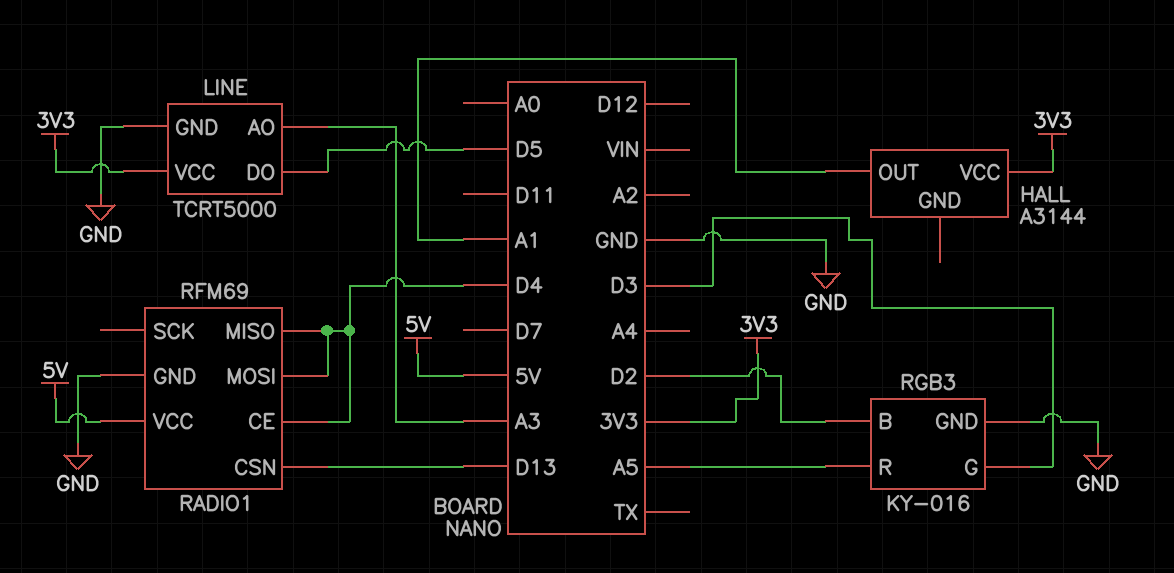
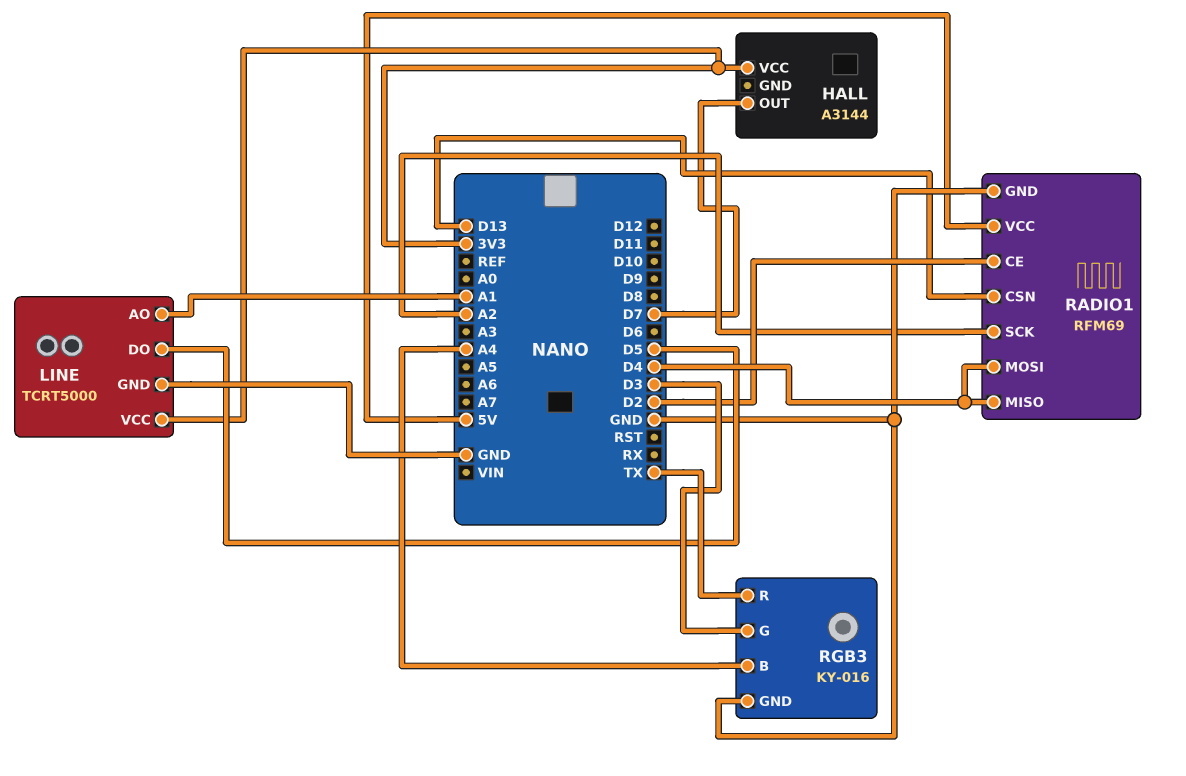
HALL pin OUT: A1 -> D7
LINE pin AO: A3 -> A1
RADIO1 pin CE: D4 -> D2
RADIO1 pin SCK: none -> A2
RGB3 pin B: D2 -> A4
RGB3 pin R: A5 -> TX

